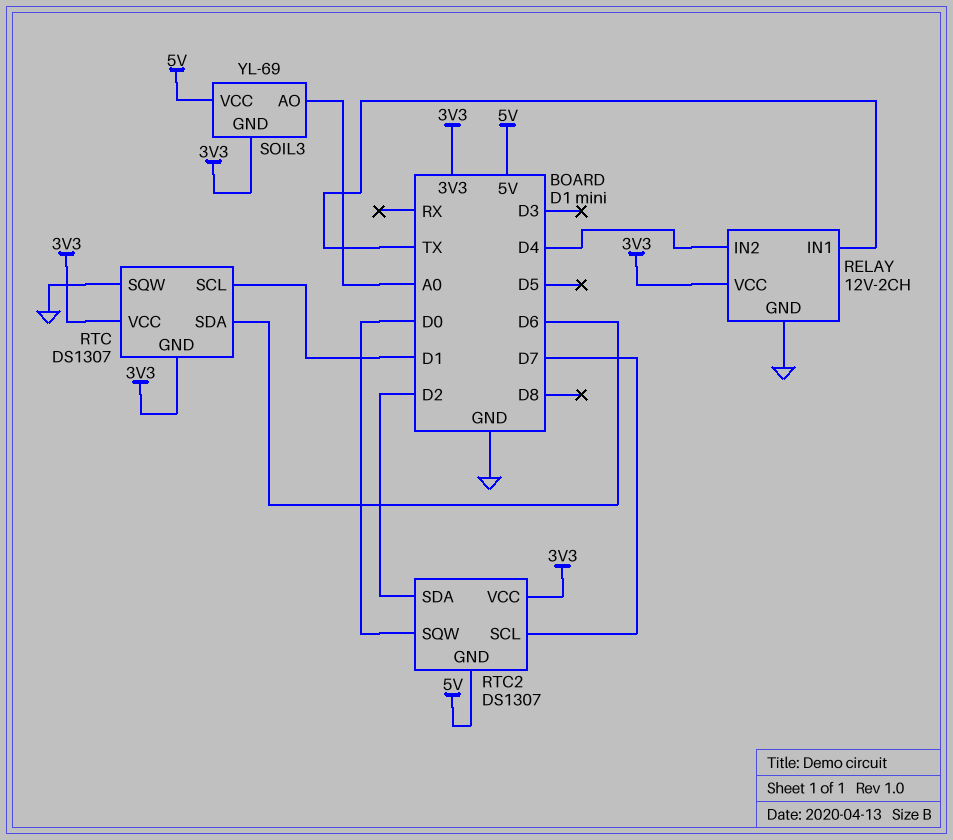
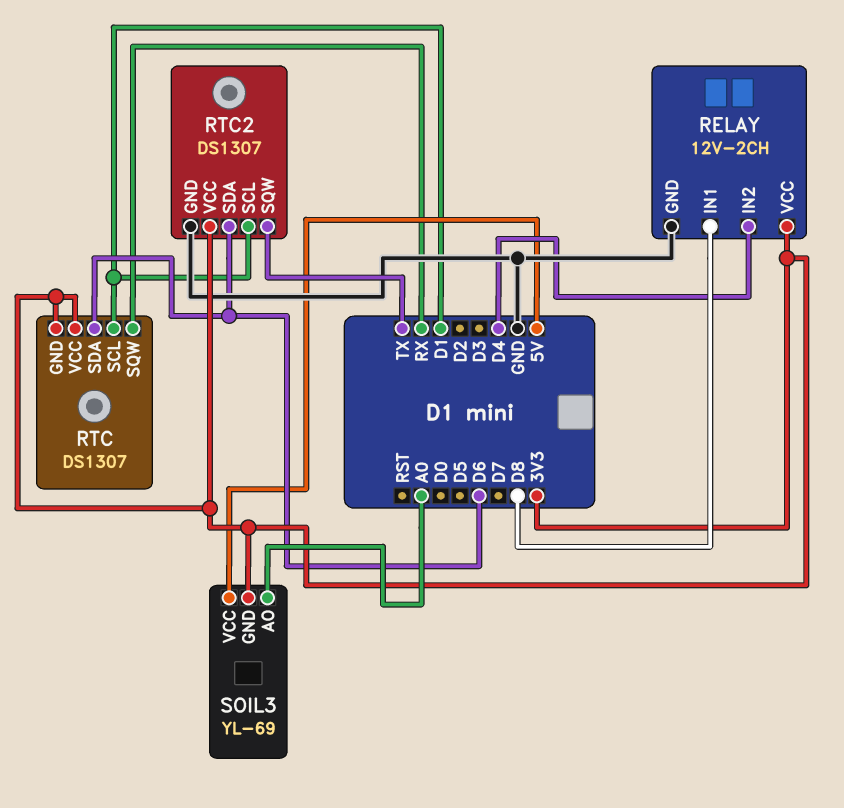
RELAY pin IN1: TX -> D8
RTC pin SQW: GND -> RX
RTC2 pin GND: 5V -> GND
RTC2 pin SCL: D7 -> D1
RTC2 pin SDA: D2 -> D6
RTC2 pin SQW: D0 -> TX

